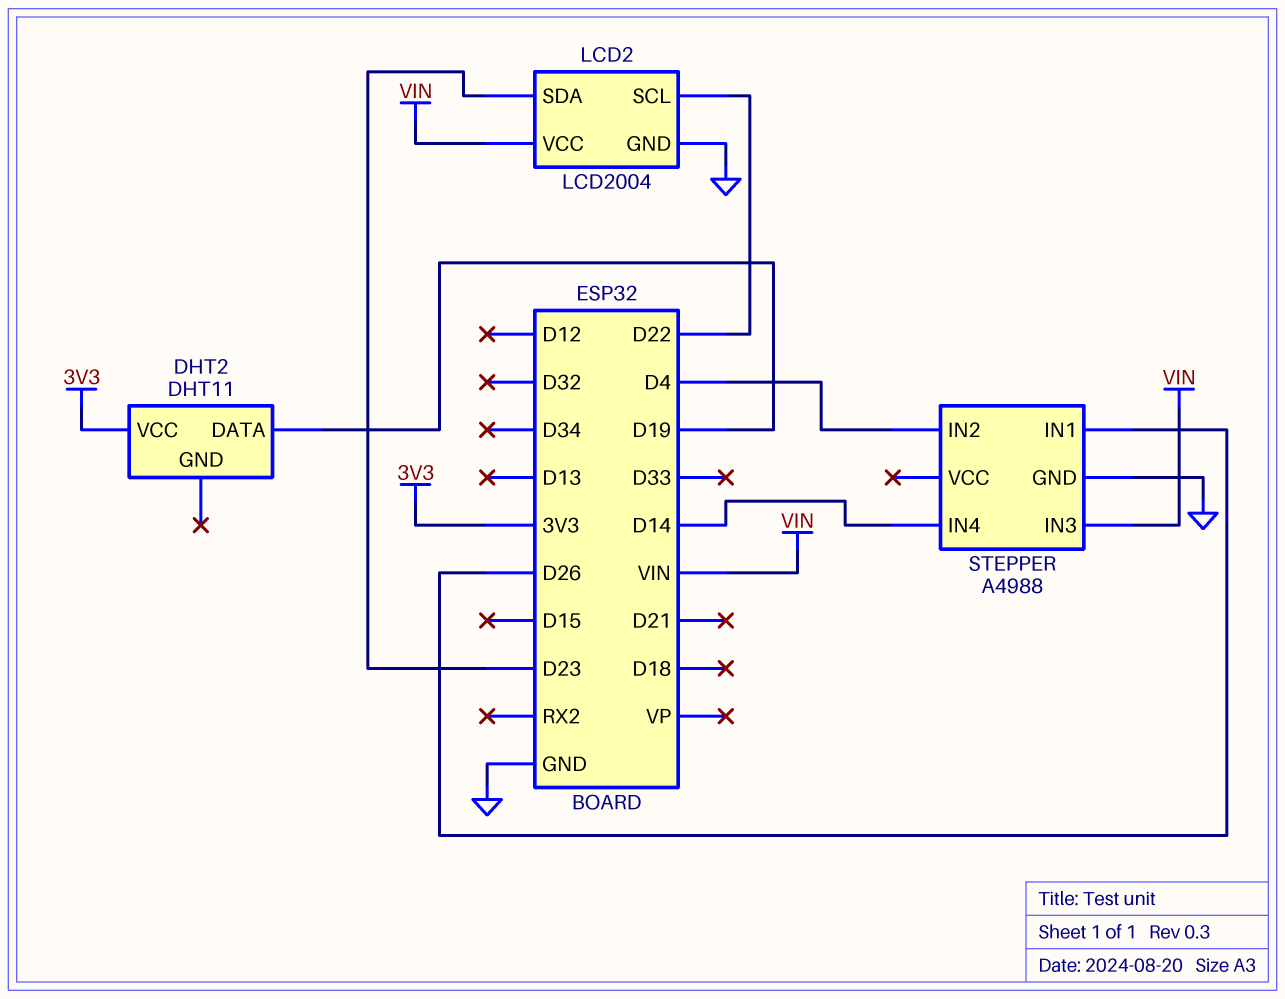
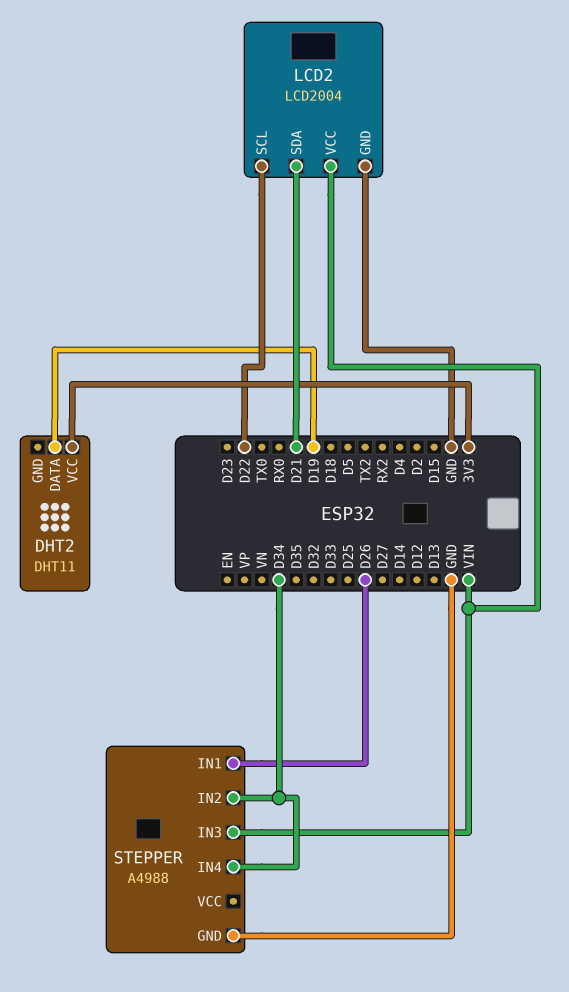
LCD2 pin SDA: D23 -> D21
STEPPER pin IN2: D4 -> D34
STEPPER pin IN4: D14 -> D34

